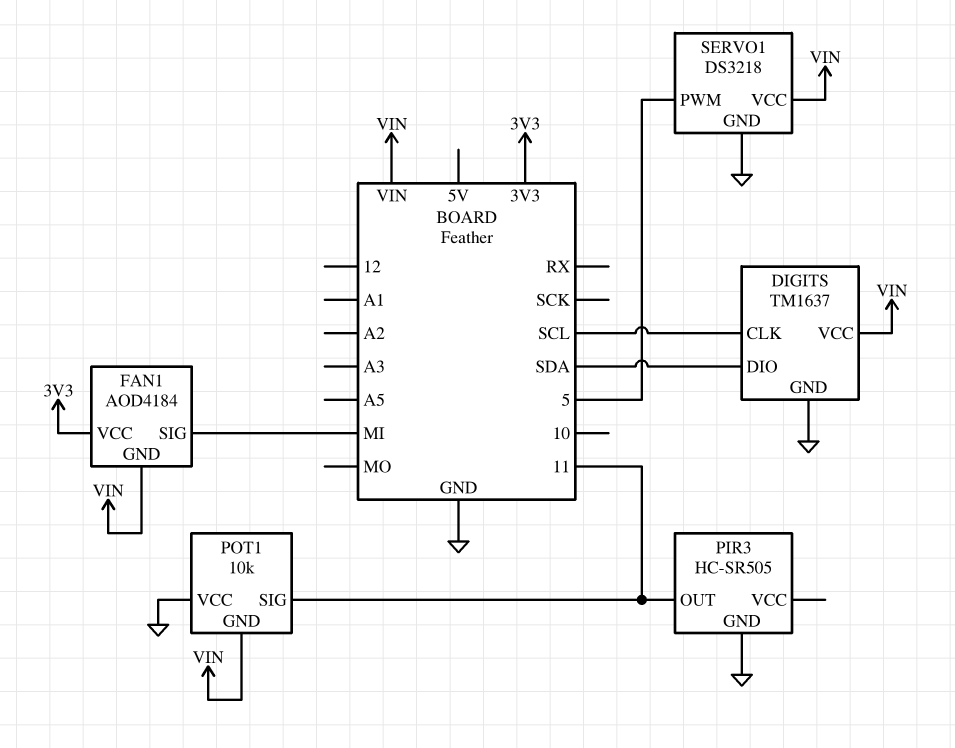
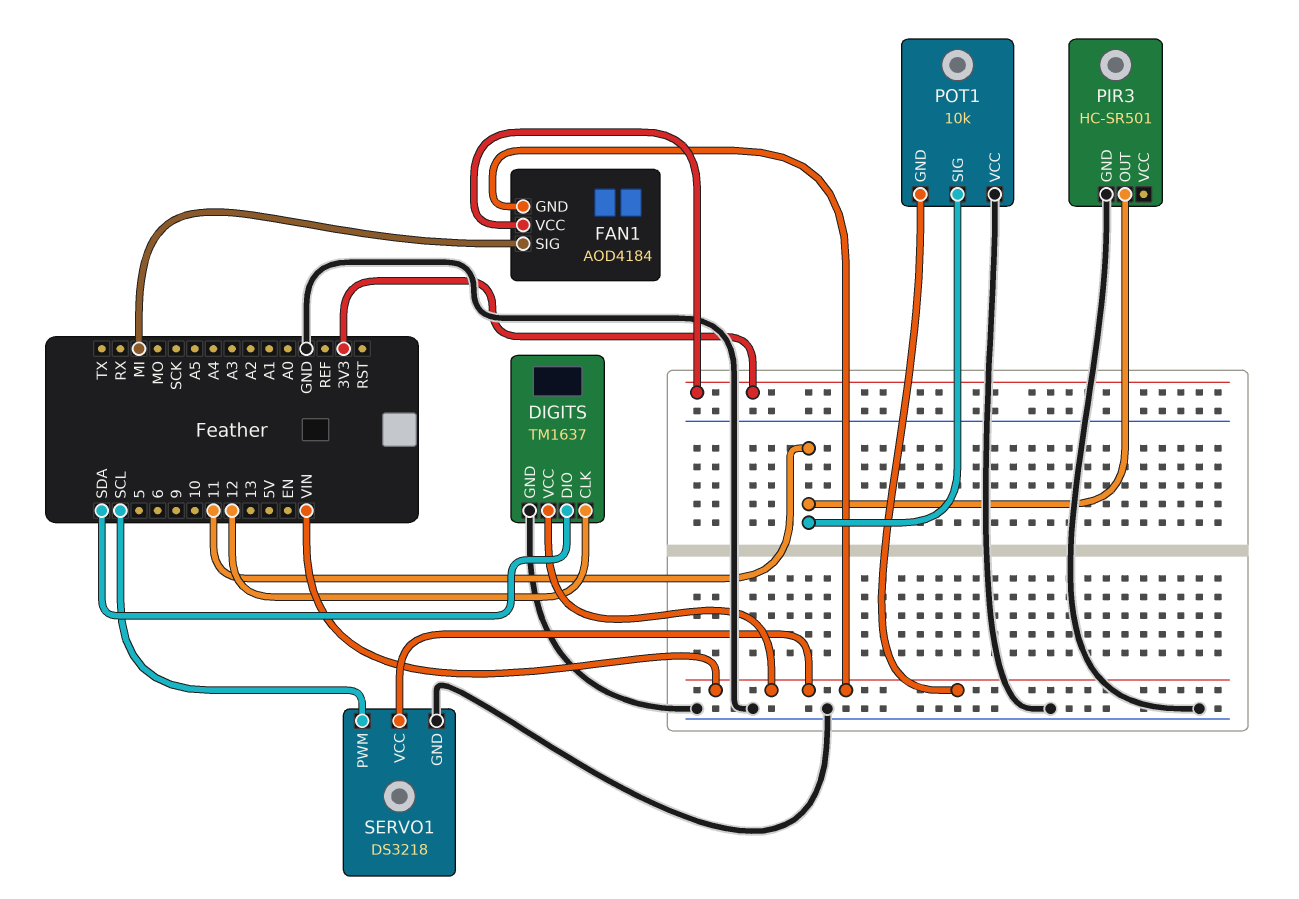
DIGITS pin CLK: SCL -> 12
PIR3: HC-SR505 -> HC-SR501
SERVO1 pin PWM: 5 -> SCL

